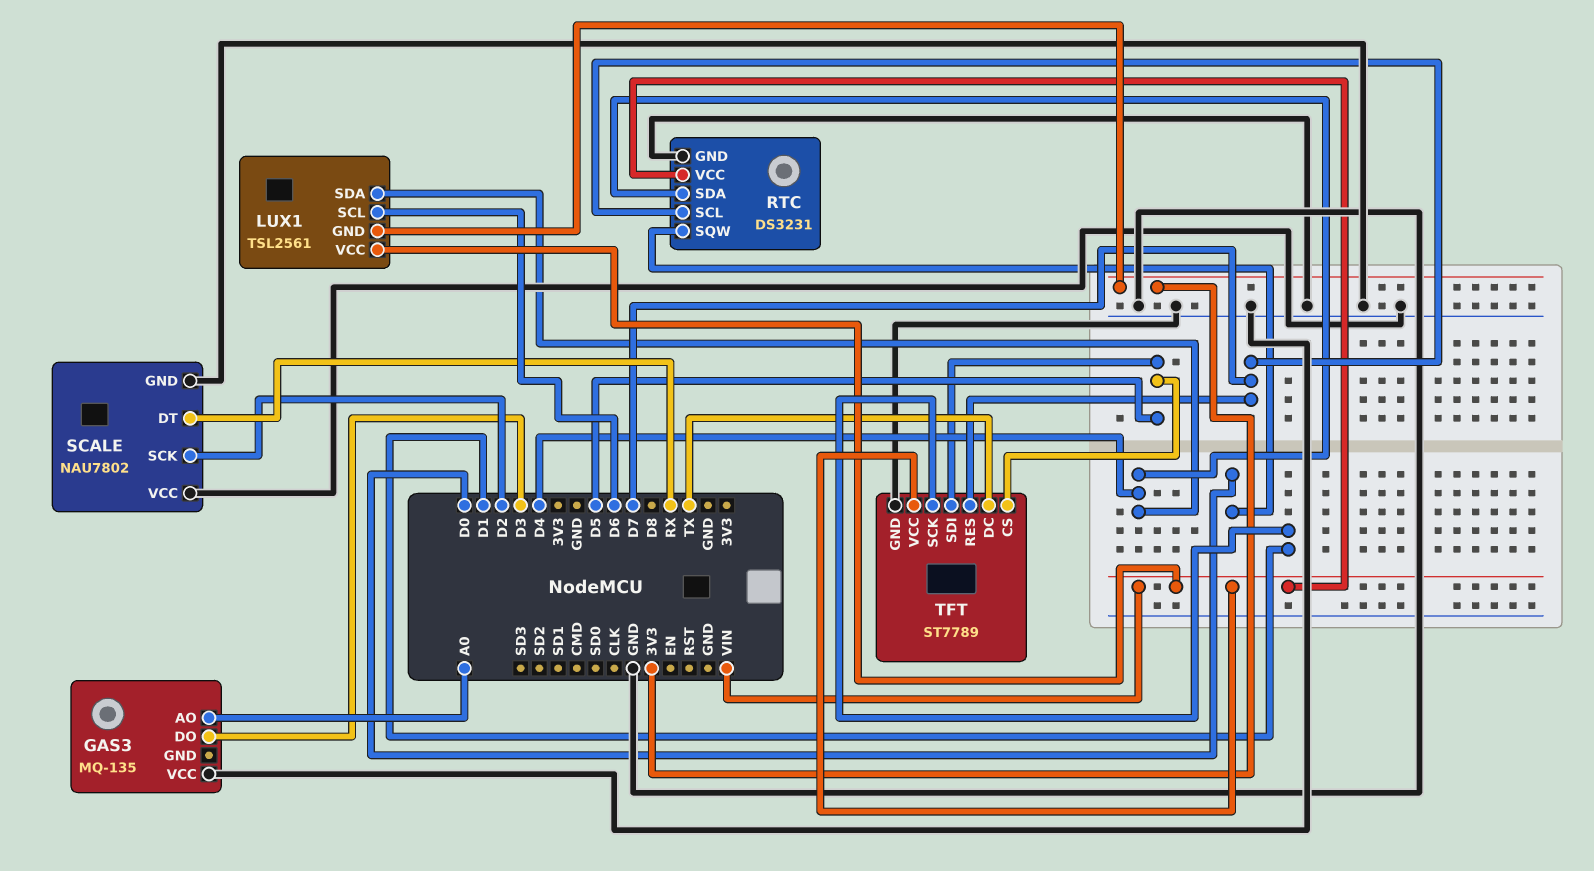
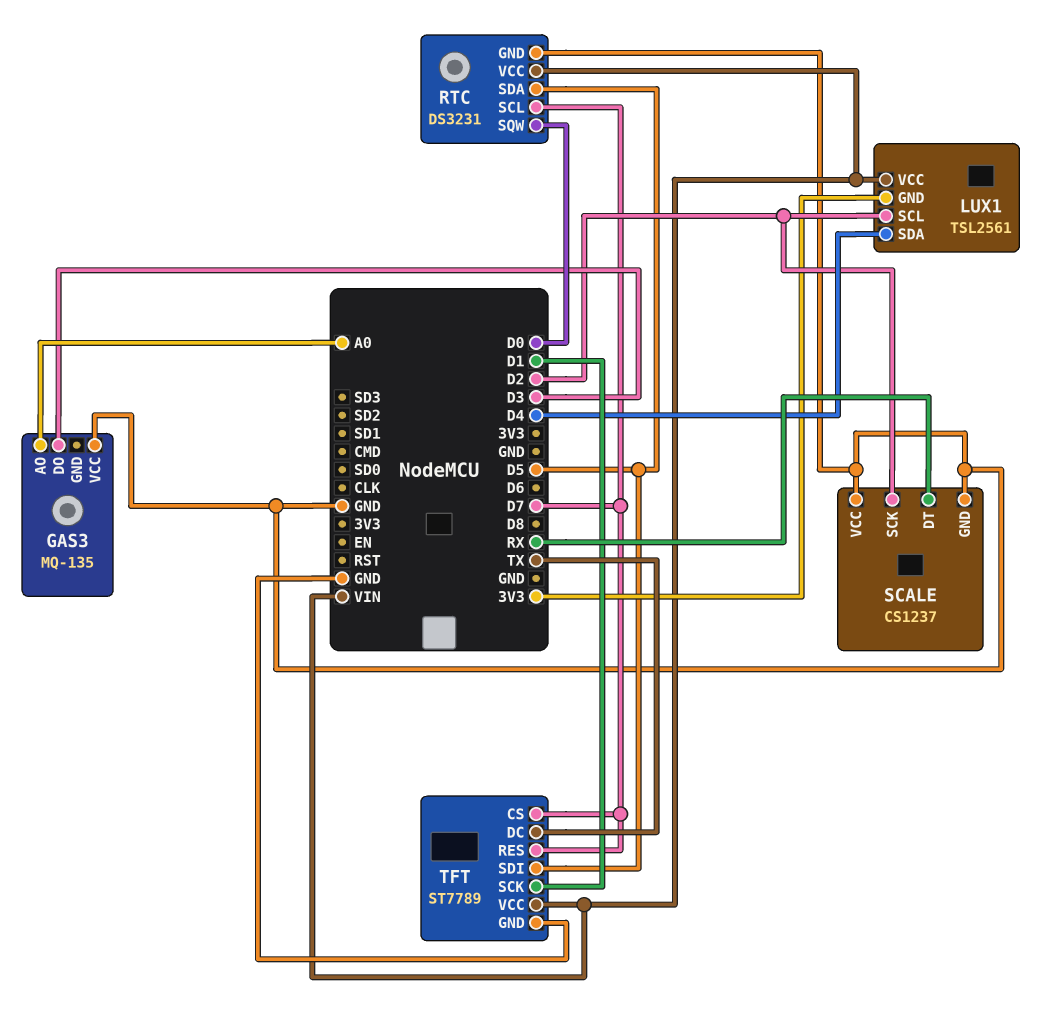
LUX1 pin SCL: D6 -> D2
RTC pin SDA: D4 -> D5
SCALE: NAU7802 -> CS1237
TFT pin CS: D5 -> D7

